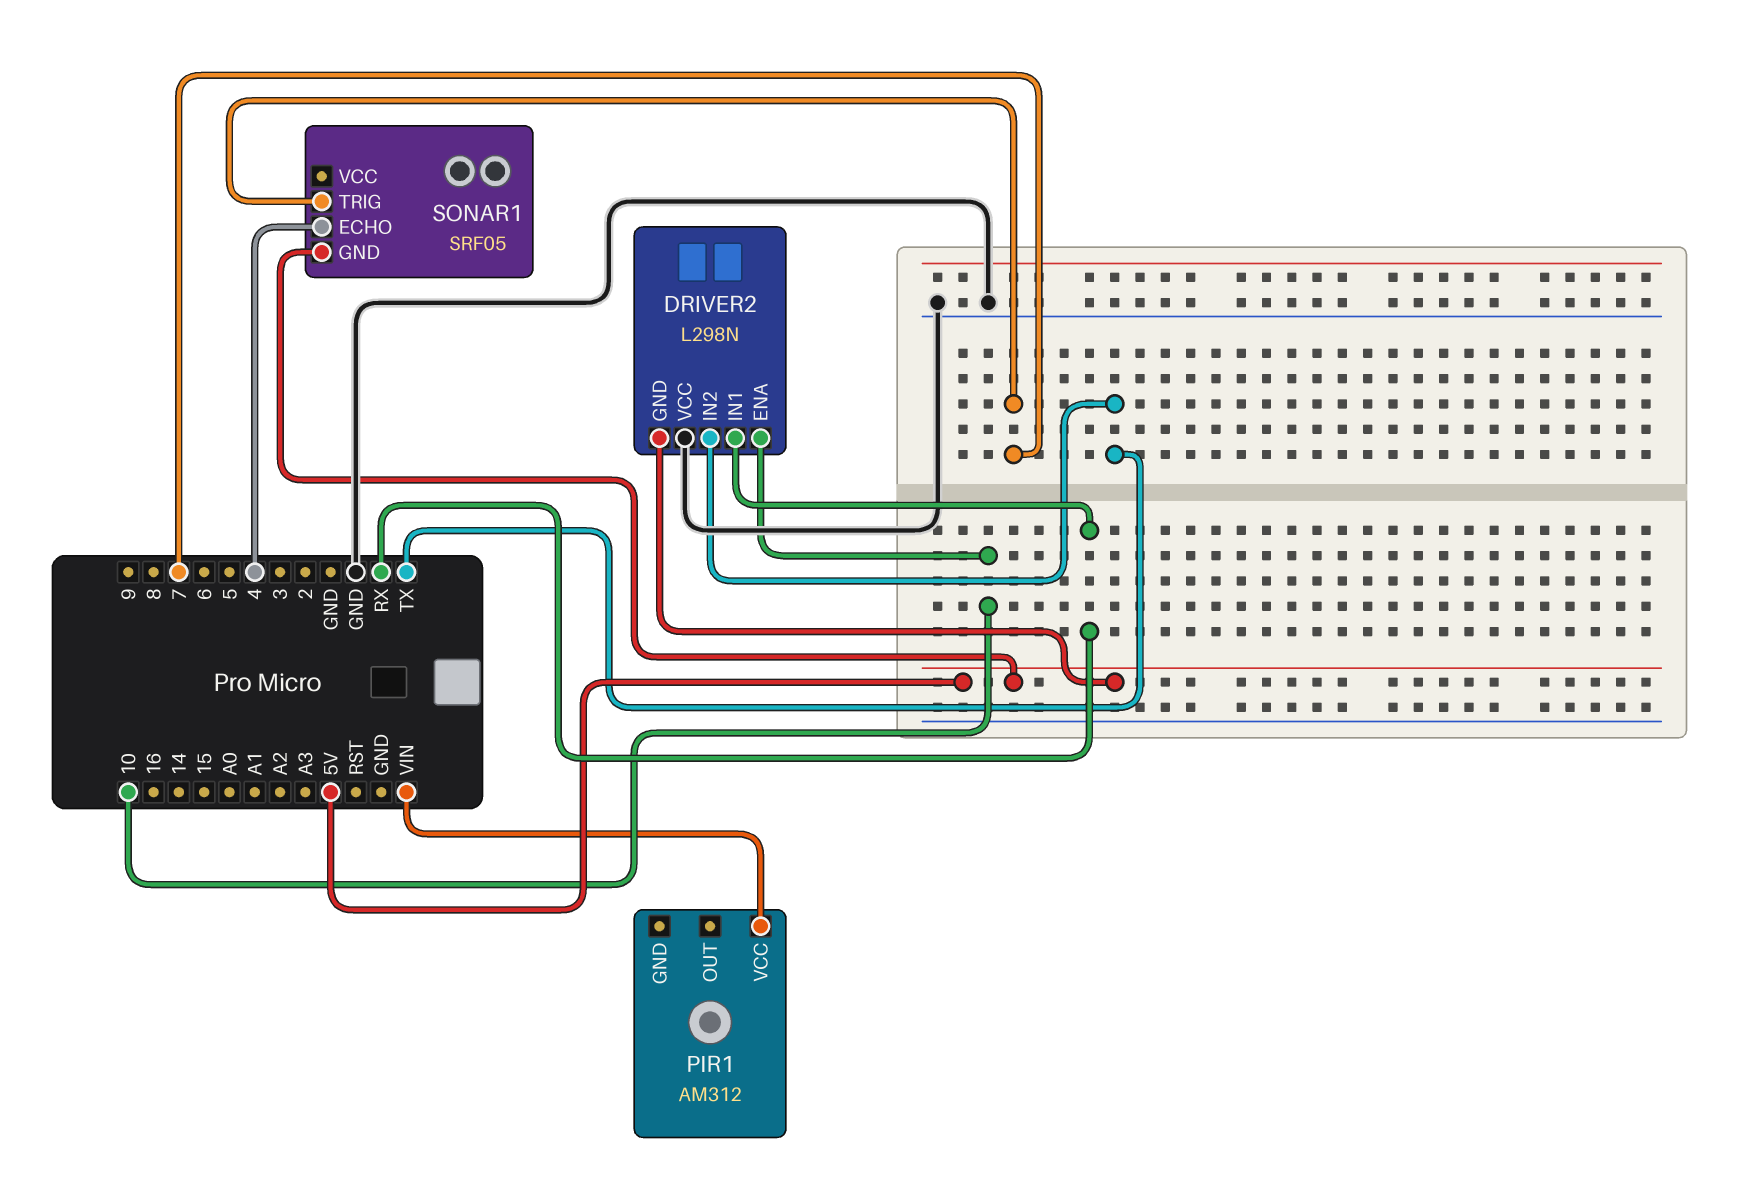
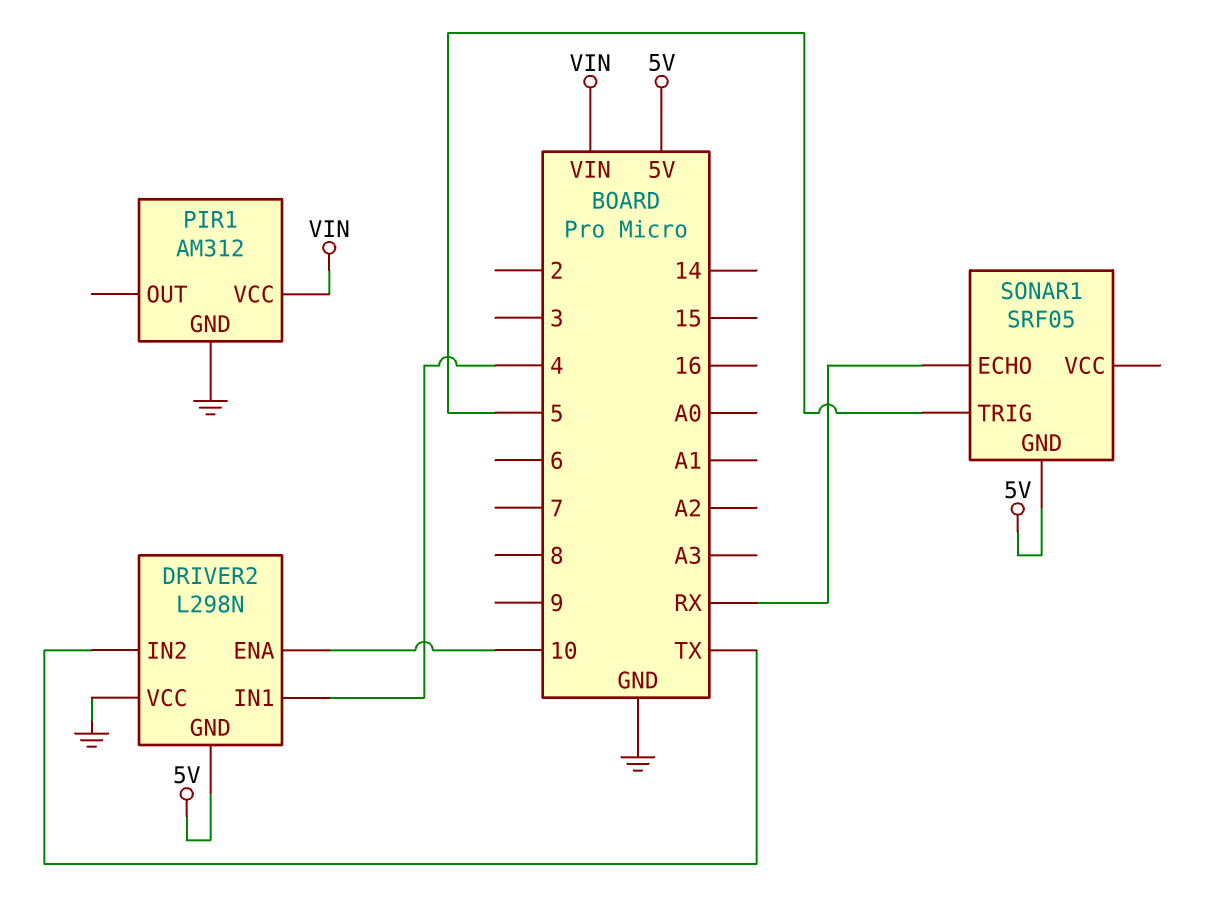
DRIVER2 pin IN1: RX -> 4
PIR1 pin GND: none -> GND
SONAR1 pin ECHO: 4 -> RX
SONAR1 pin TRIG: 7 -> 5

